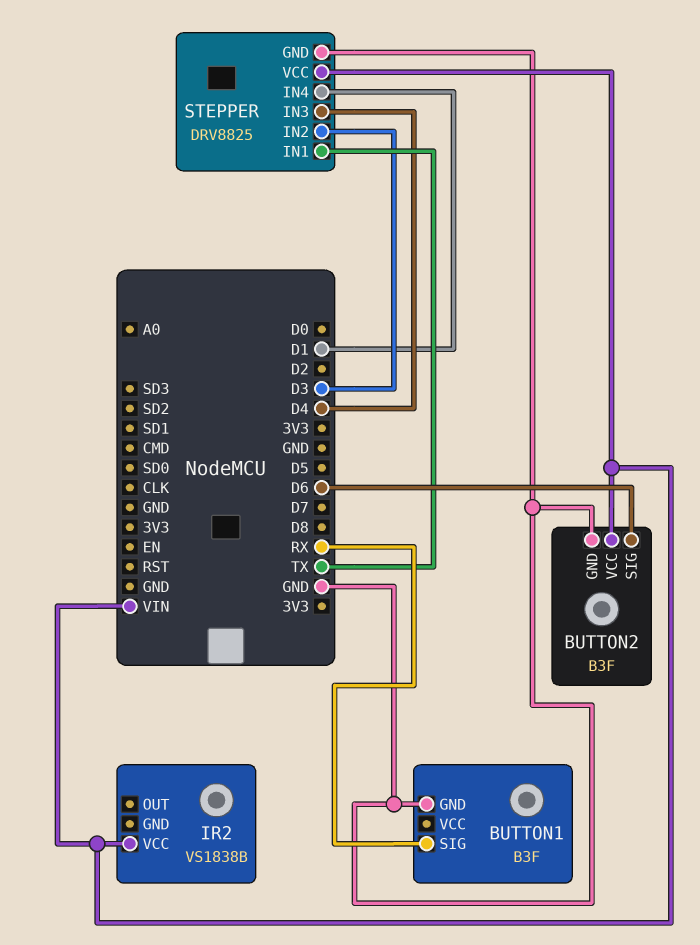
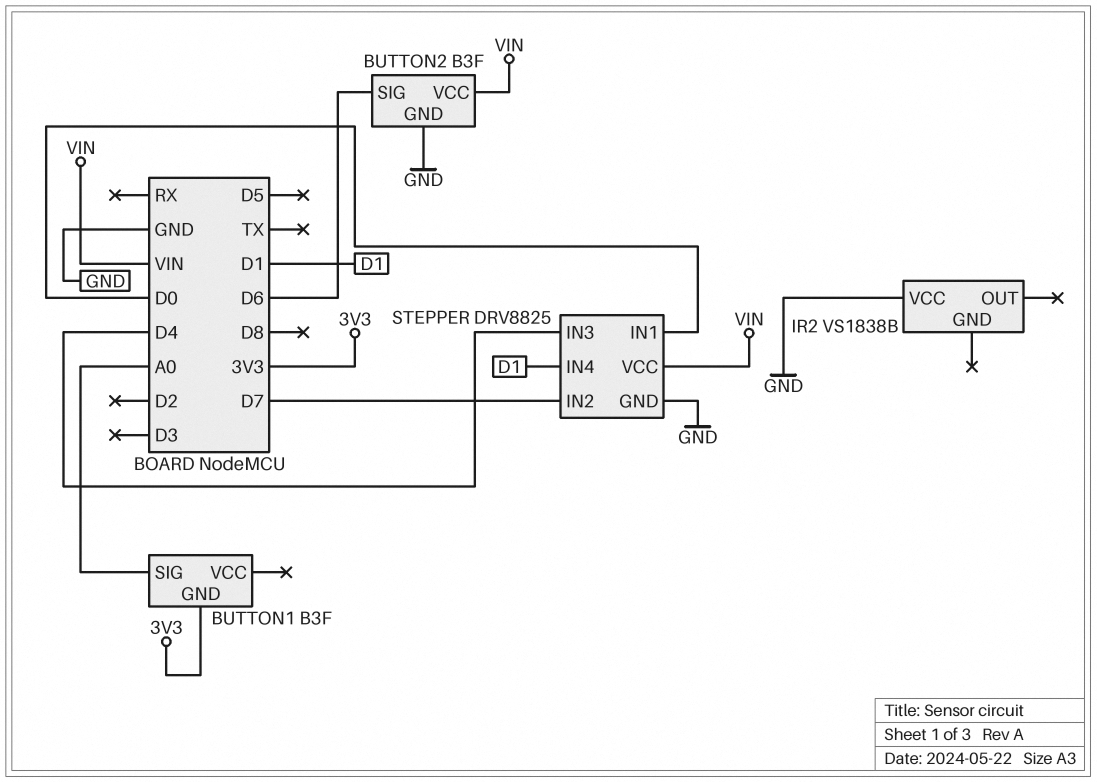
BUTTON1 pin GND: GND -> 3V3
BUTTON1 pin SIG: RX -> A0
IR2 pin VCC: VIN -> GND
STEPPER pin IN1: TX -> D0
STEPPER pin IN2: D3 -> D7

